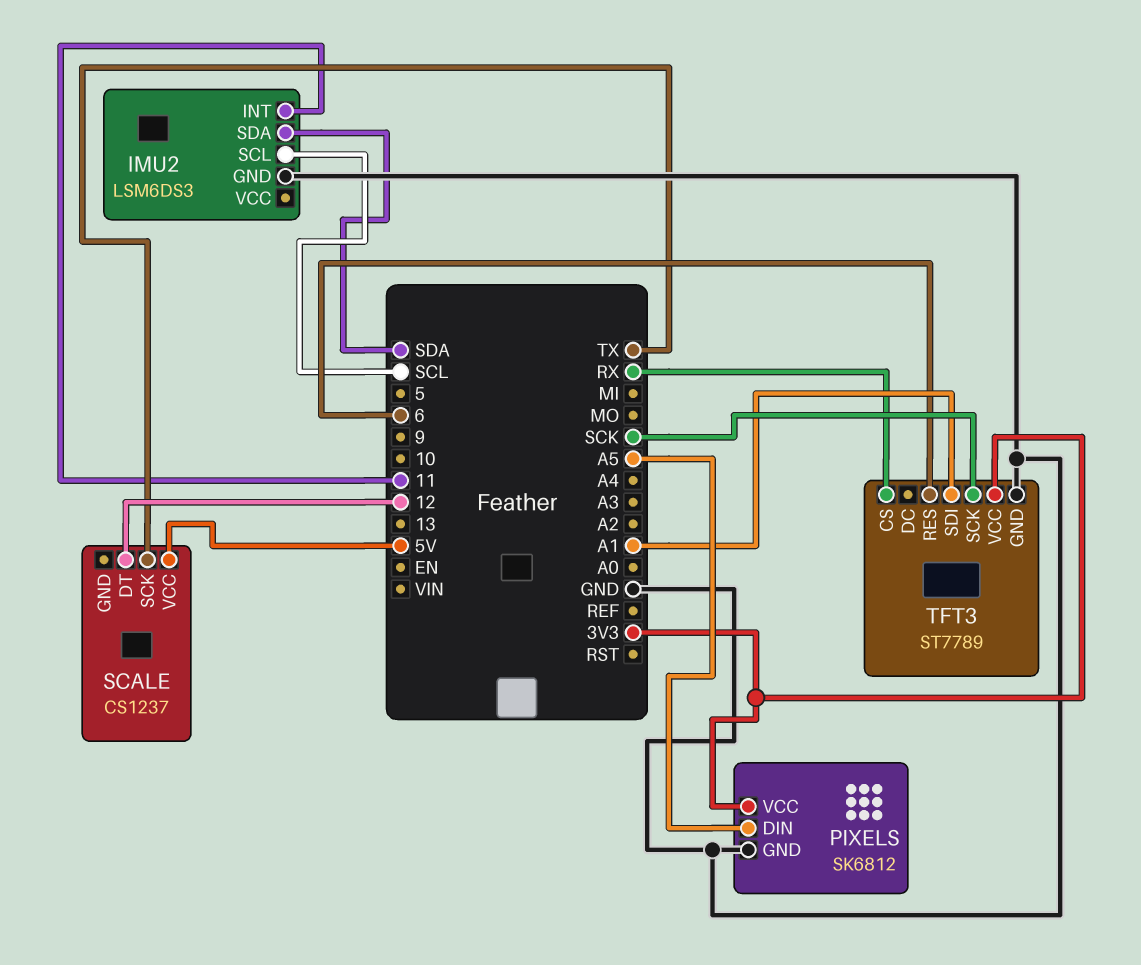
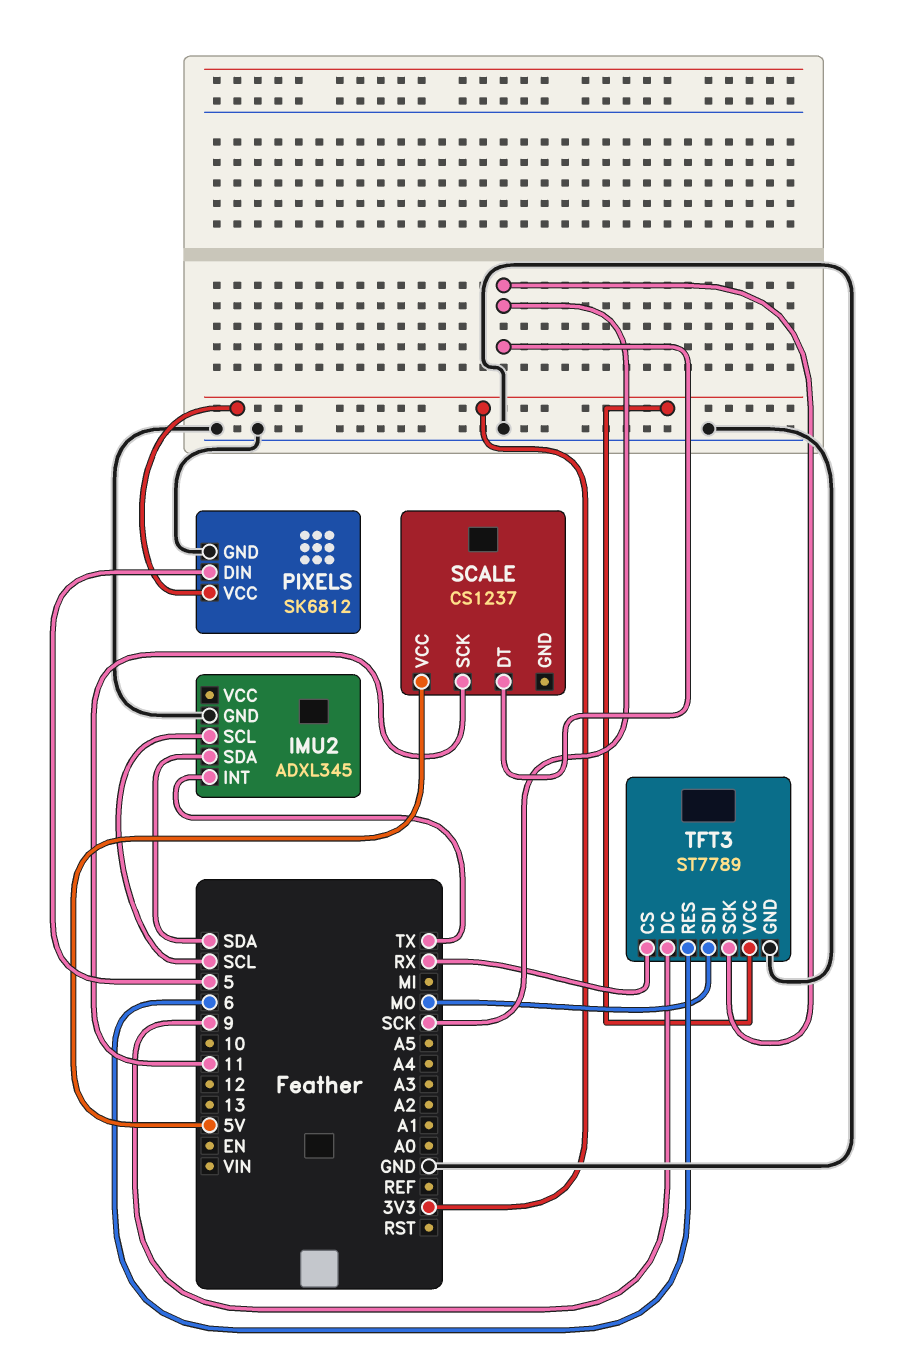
IMU2: LSM6DS3 -> ADXL345
IMU2 pin INT: 11 -> TX
PIXELS pin DIN: A5 -> 5
SCALE pin DT: 12 -> SCK
SCALE pin SCK: TX -> 11
TFT3 pin DC: none -> 9
TFT3 pin SDI: A1 -> MO

